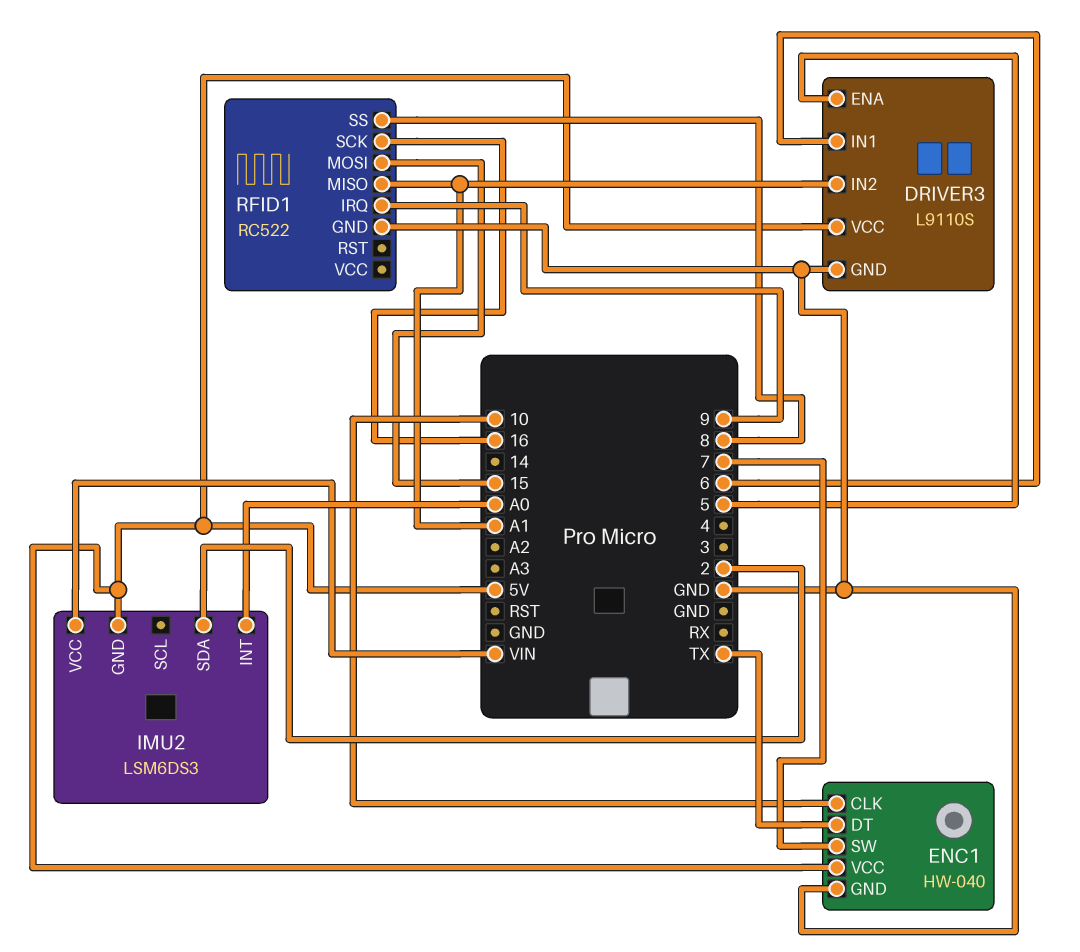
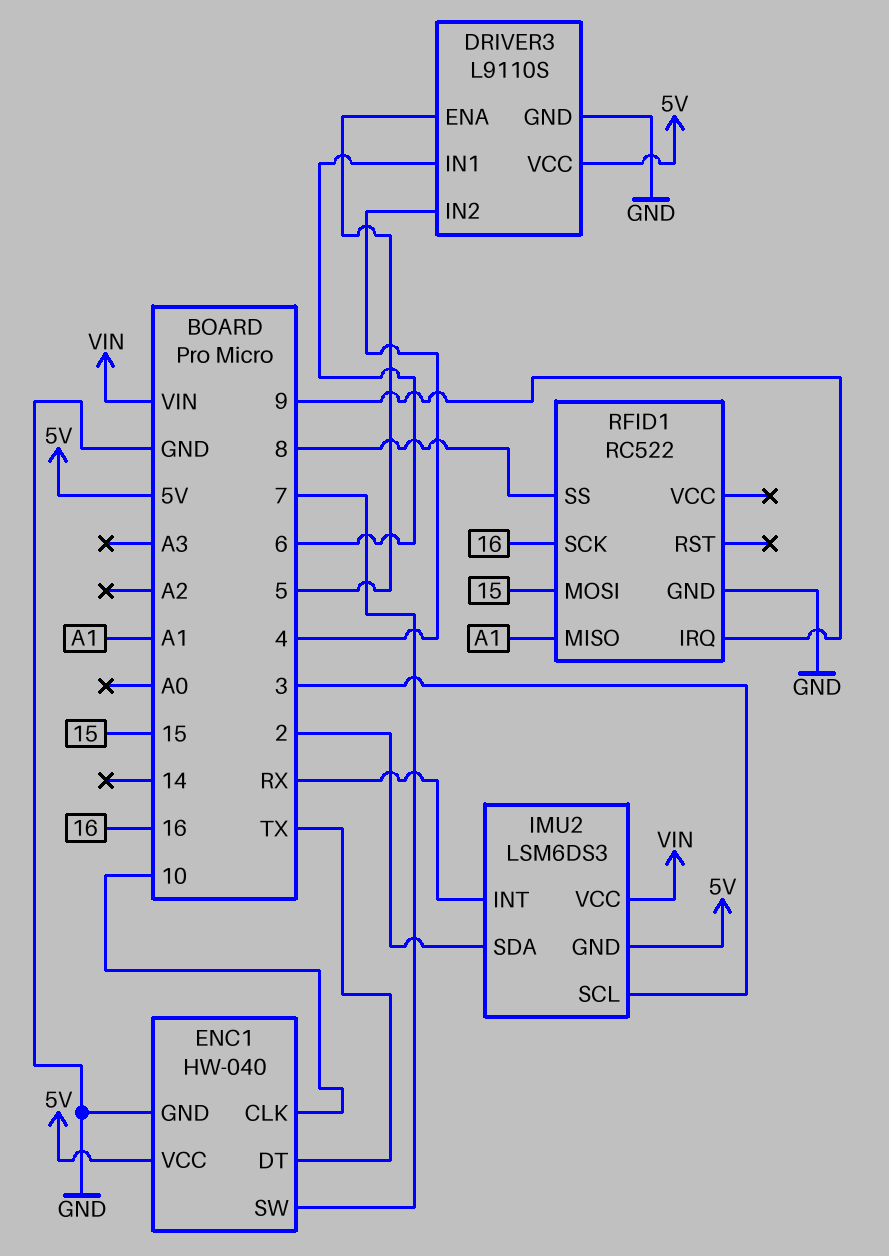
DRIVER3 pin IN2: A1 -> 4
IMU2 pin INT: A0 -> RX
IMU2 pin SCL: none -> 3

